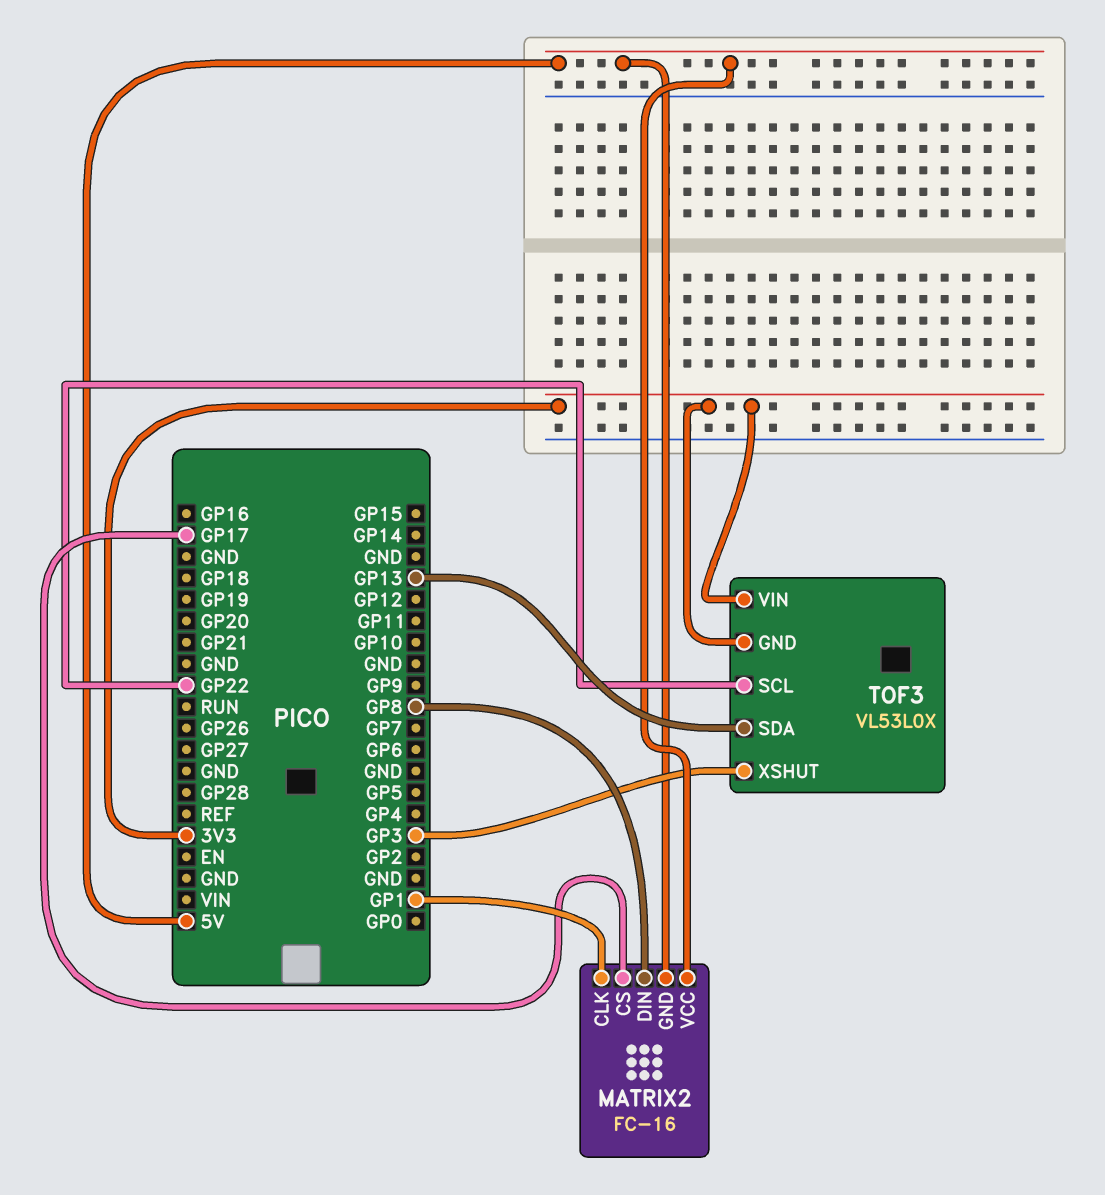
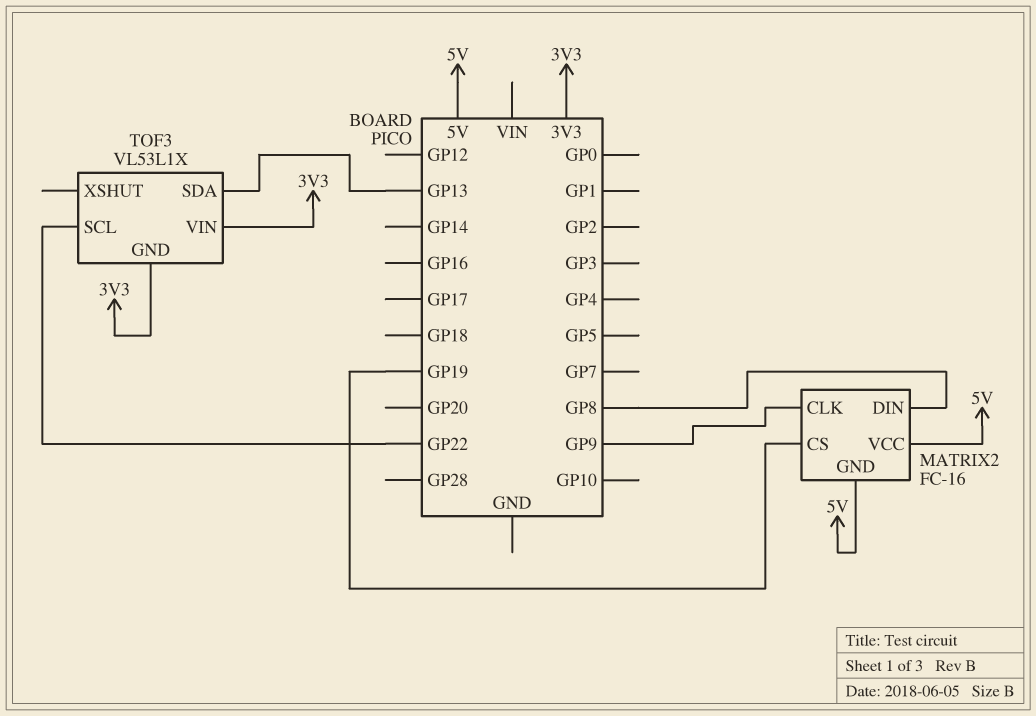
MATRIX2 pin CLK: GP1 -> GP9
MATRIX2 pin CS: GP17 -> GP19
TOF3: VL53L0X -> VL53L1X
TOF3 pin XSHUT: GP3 -> none

